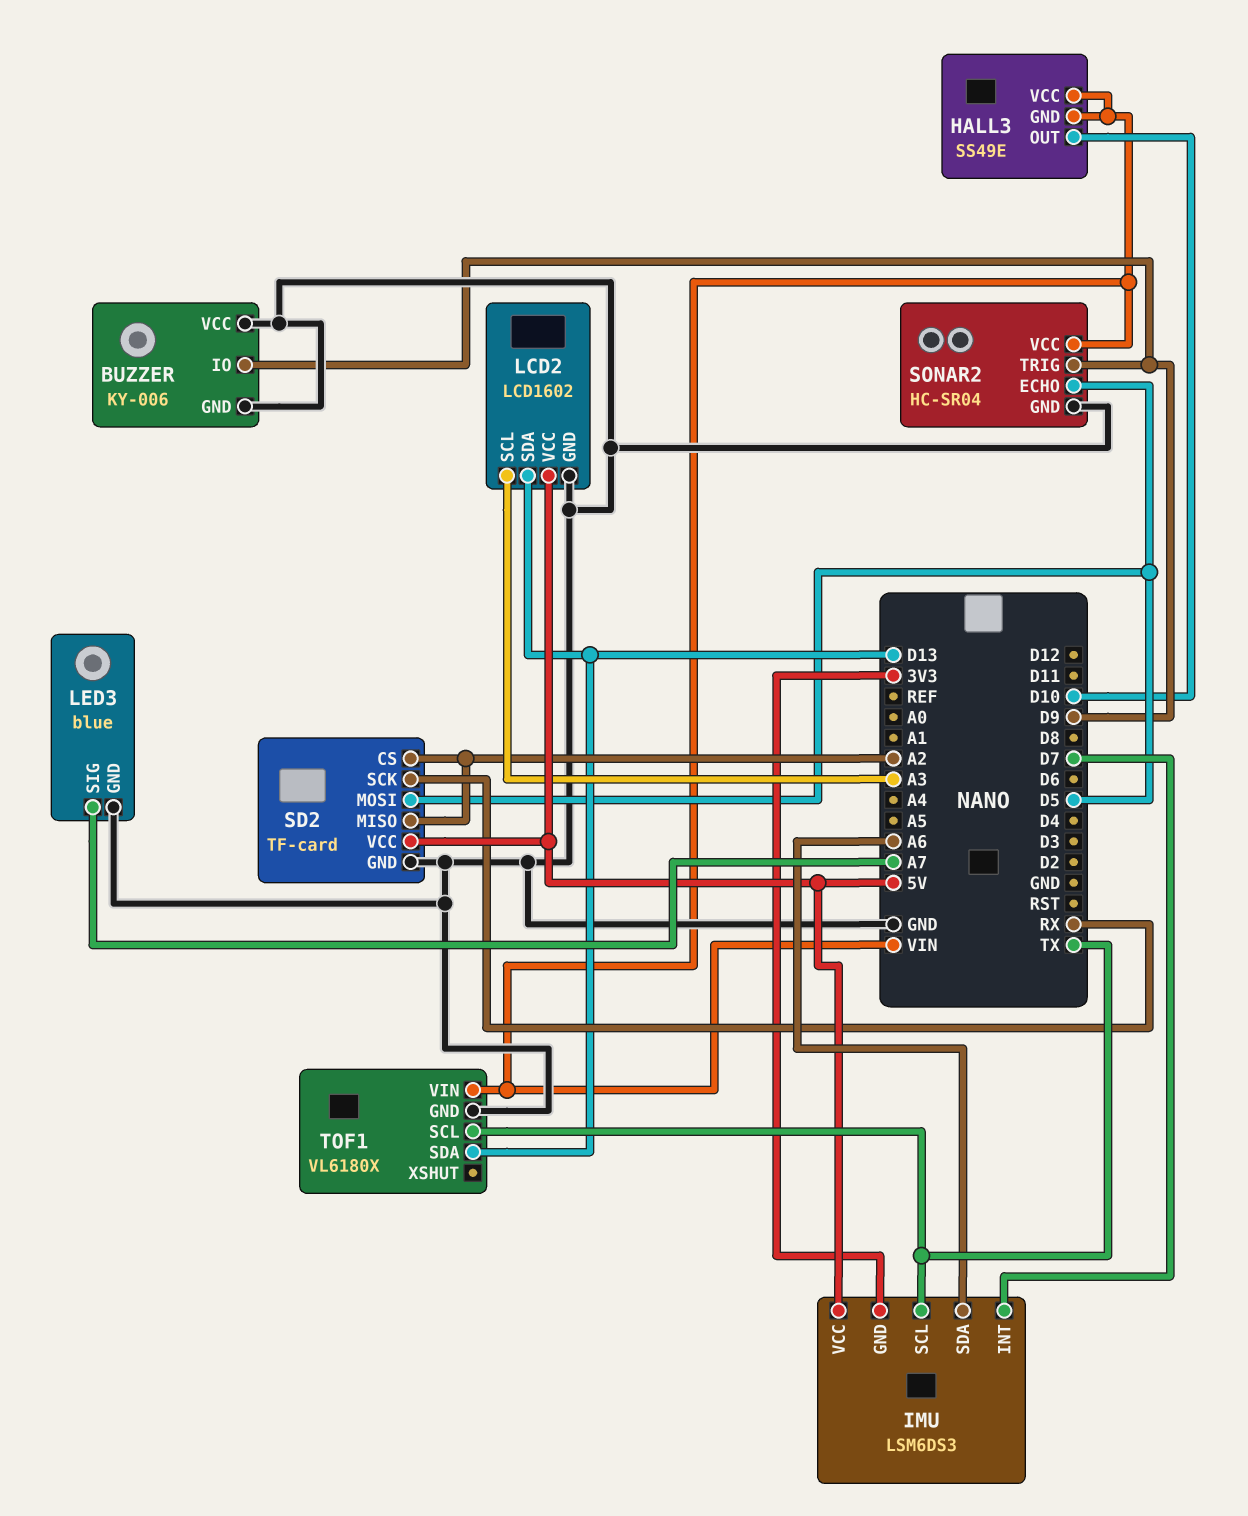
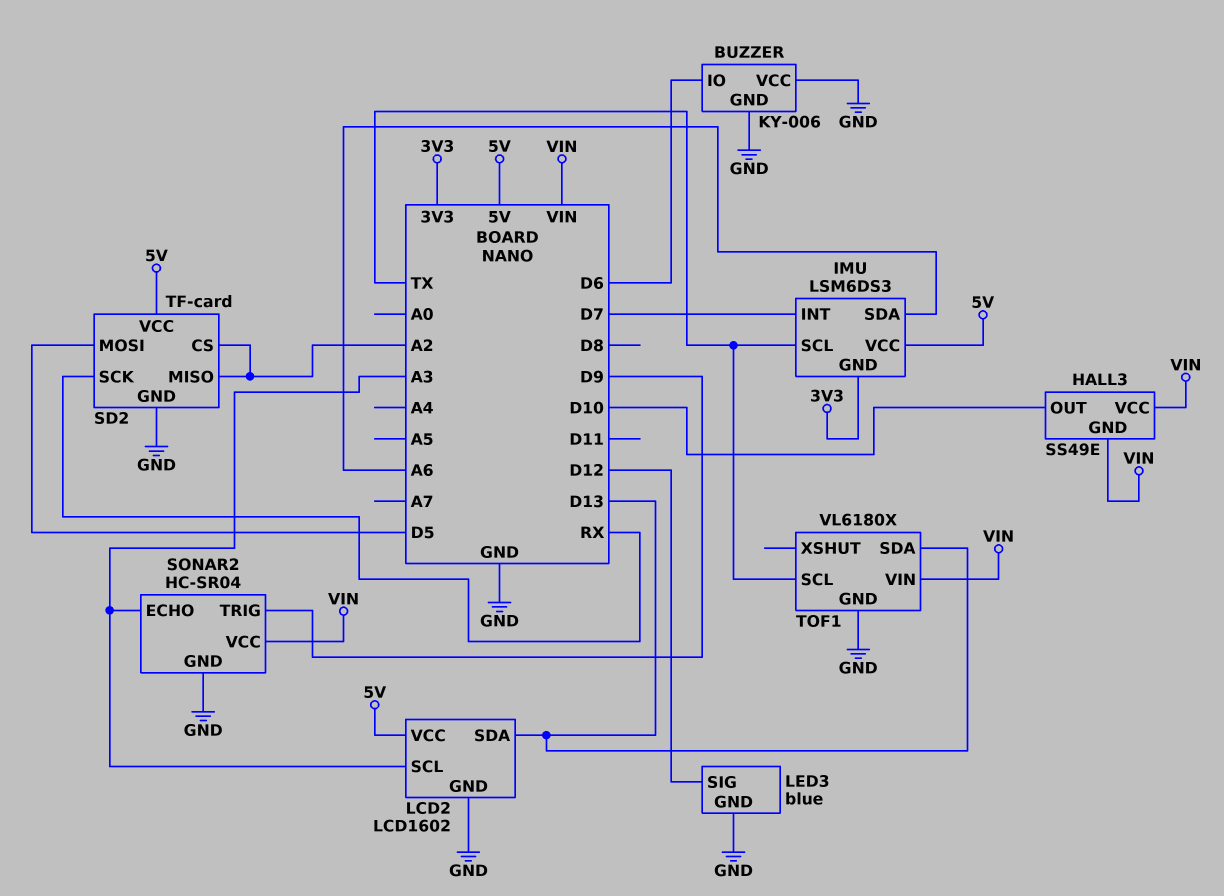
BUZZER pin IO: D9 -> D6
LED3 pin SIG: A7 -> D12
SONAR2 pin ECHO: D5 -> A3

